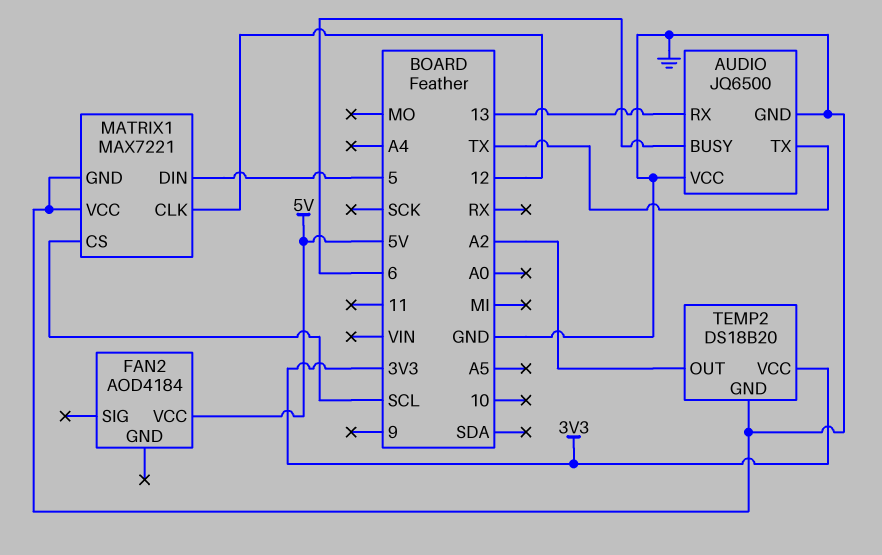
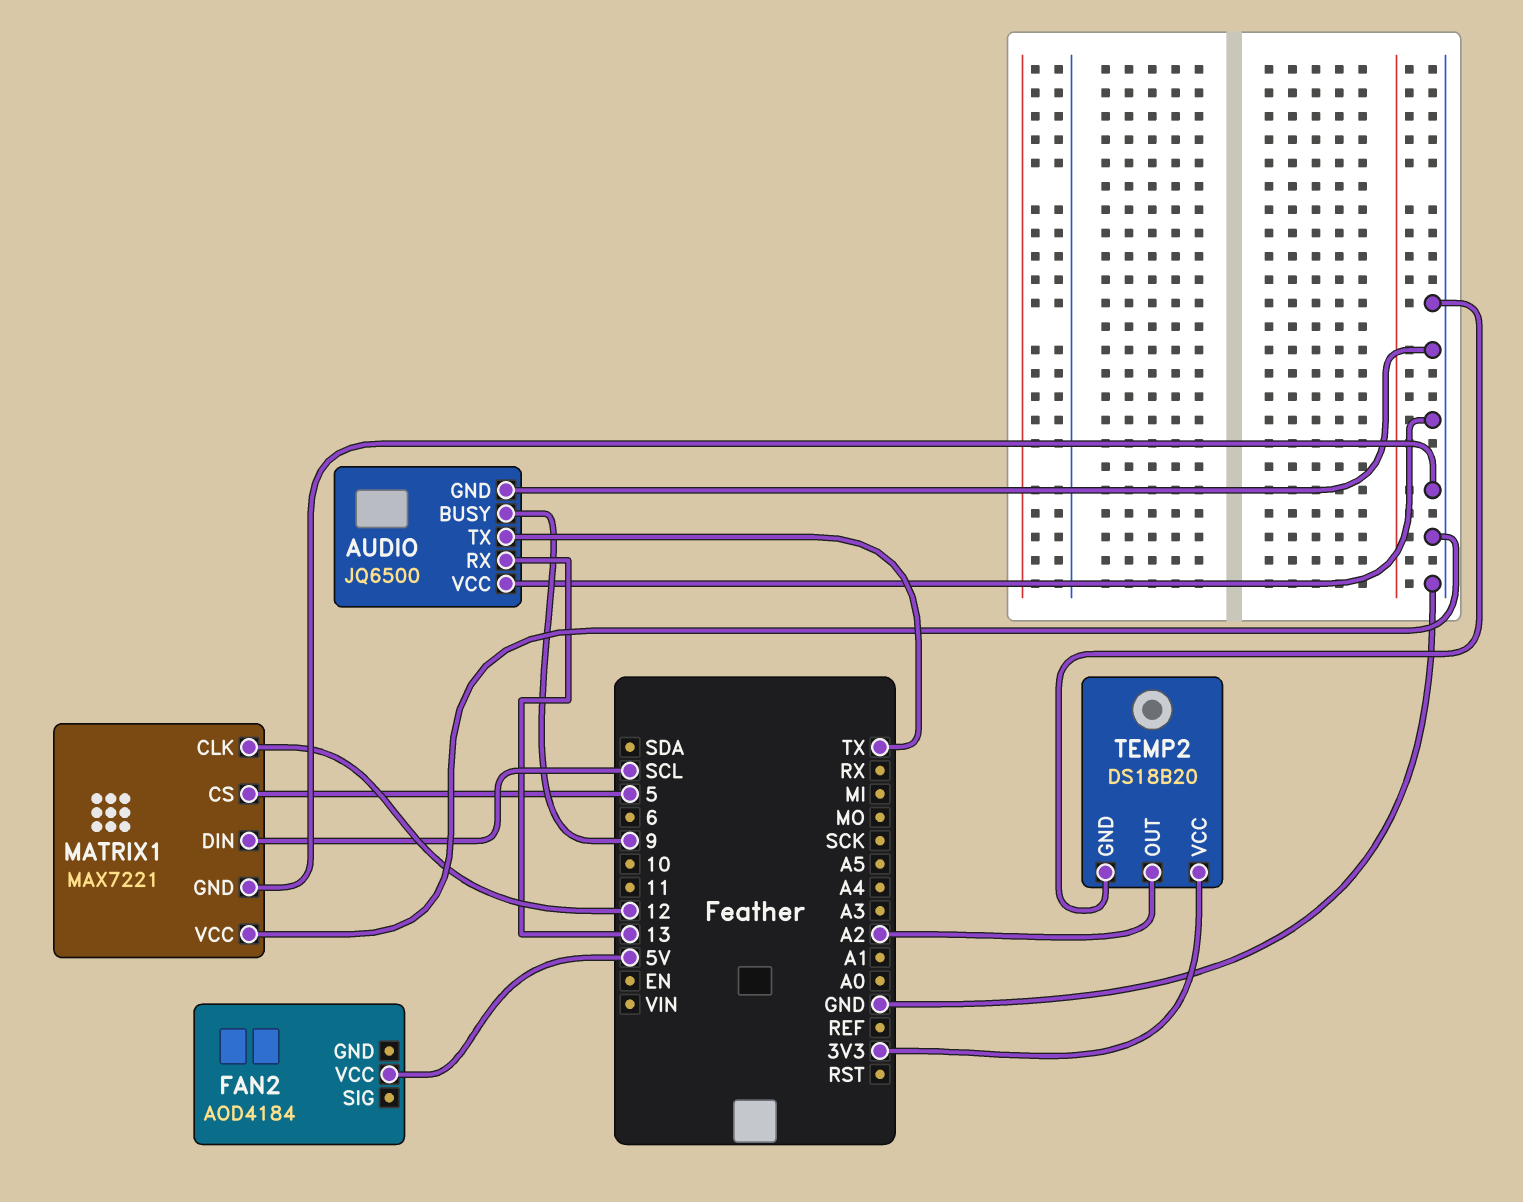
AUDIO pin BUSY: 6 -> 9
MATRIX1 pin CS: SCL -> 5
MATRIX1 pin DIN: 5 -> SCL

